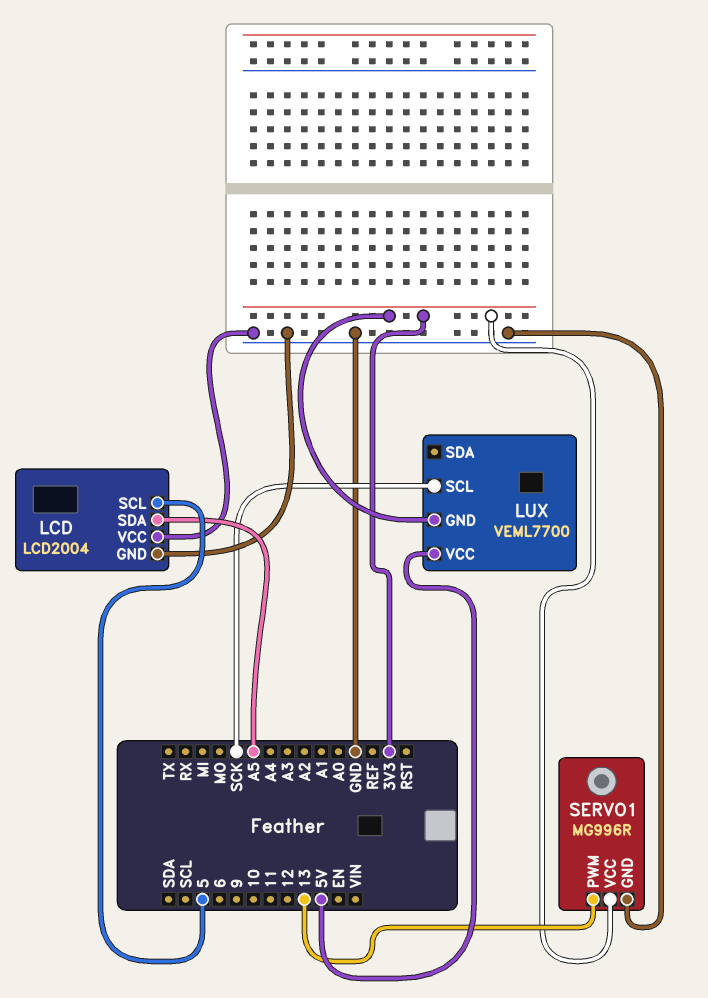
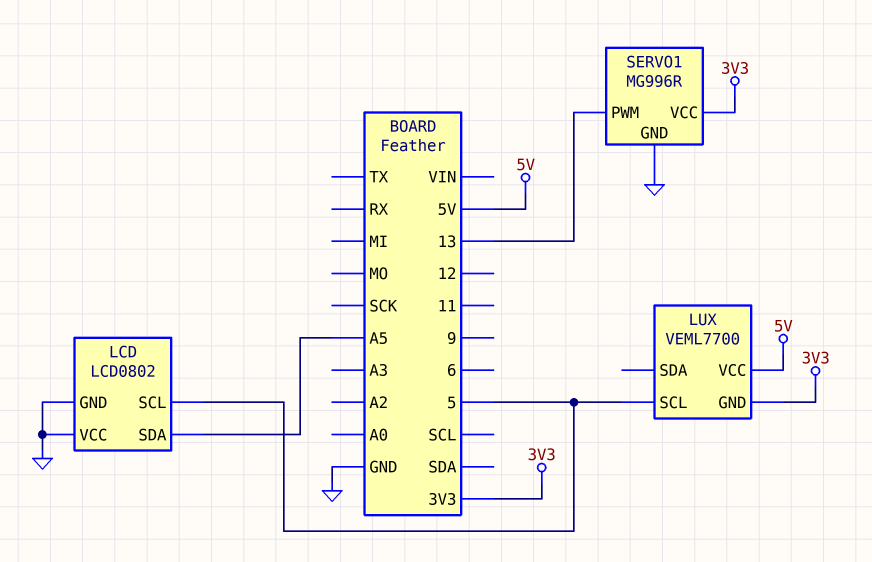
LCD: LCD2004 -> LCD0802
LUX pin SCL: SCK -> 5

